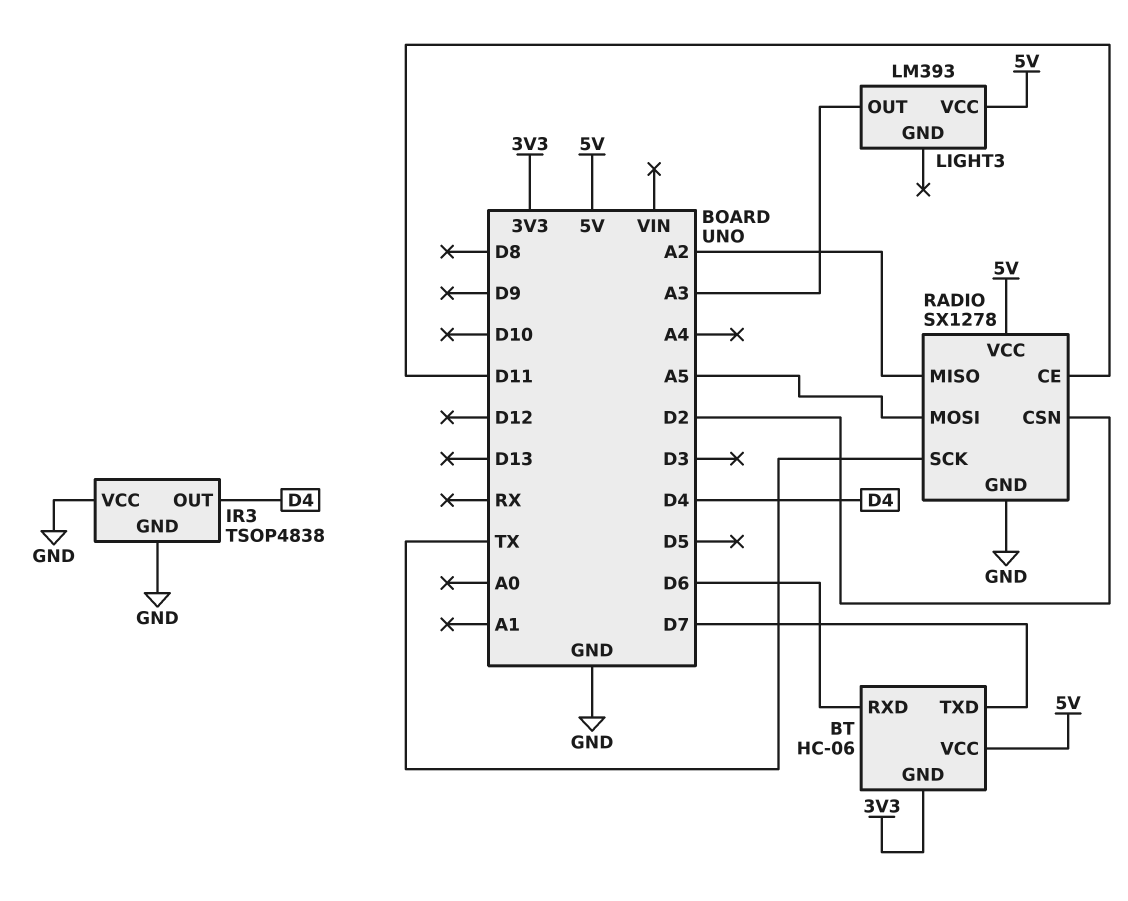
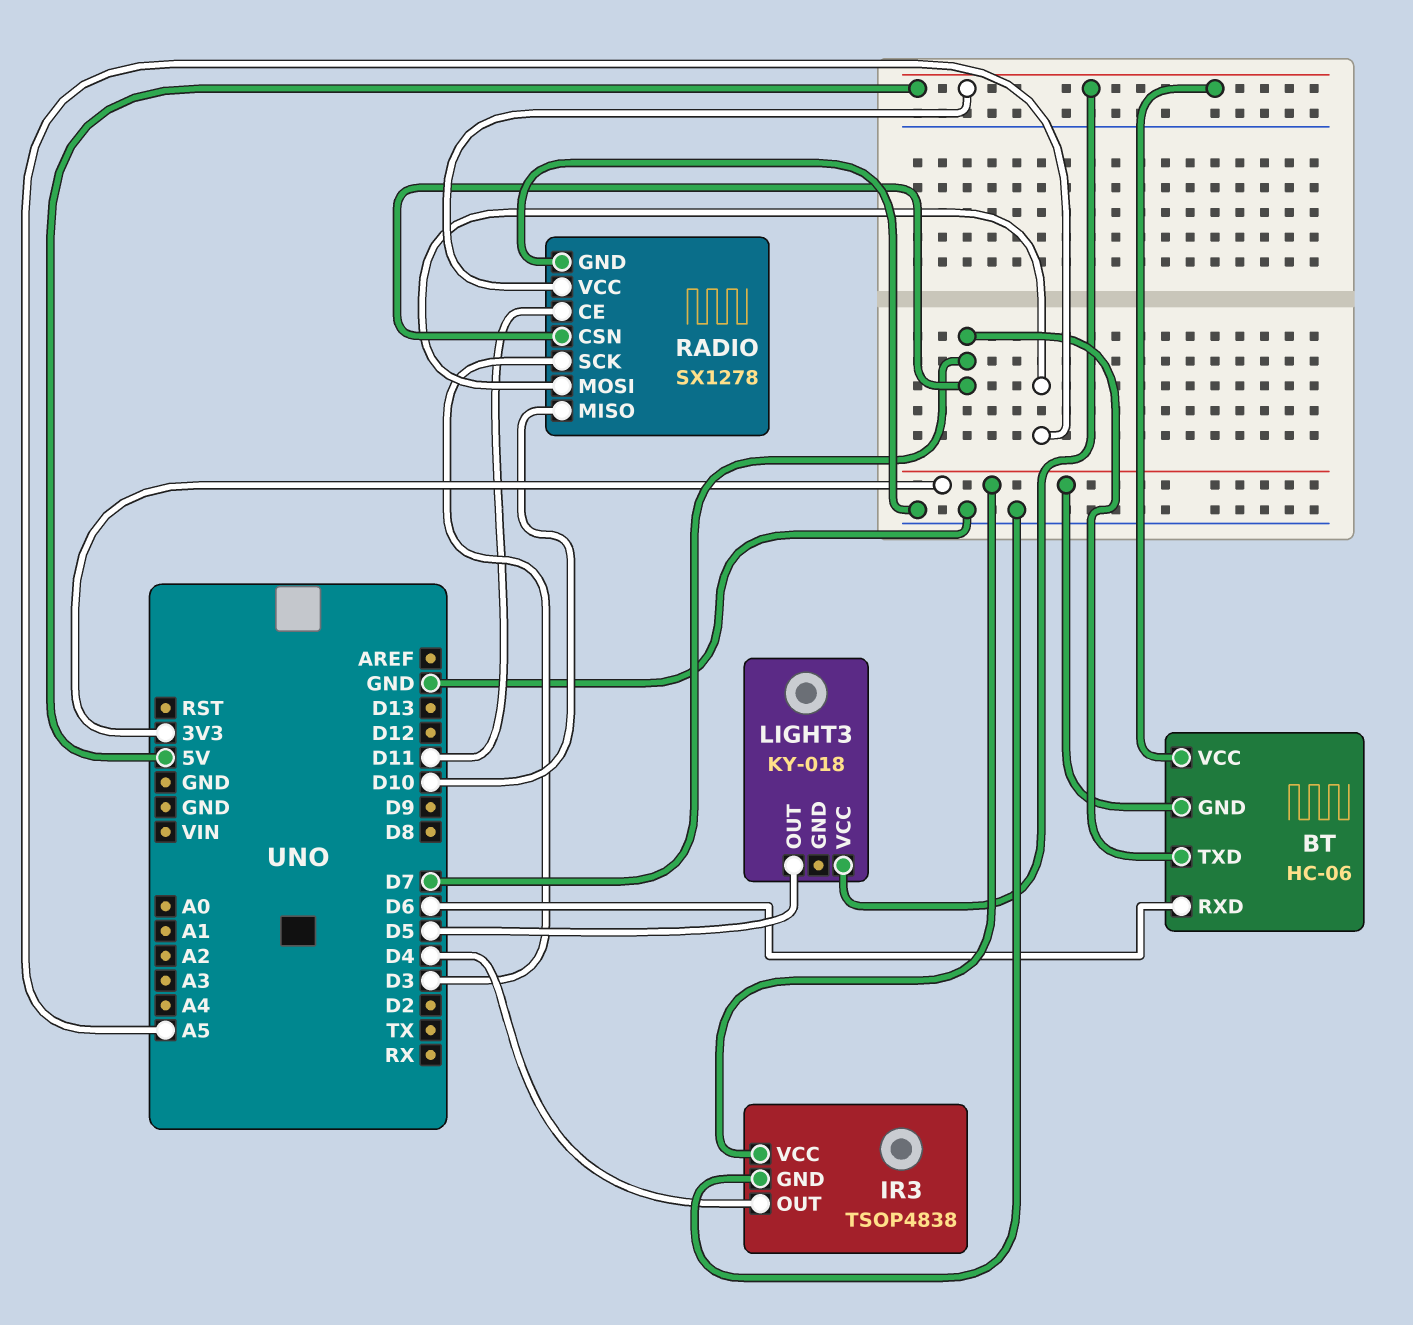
IR3 pin VCC: GND -> 3V3
LIGHT3: LM393 -> KY-018
LIGHT3 pin OUT: A3 -> D5
RADIO pin CSN: D2 -> D7
RADIO pin MISO: A2 -> D10
RADIO pin SCK: TX -> D3

